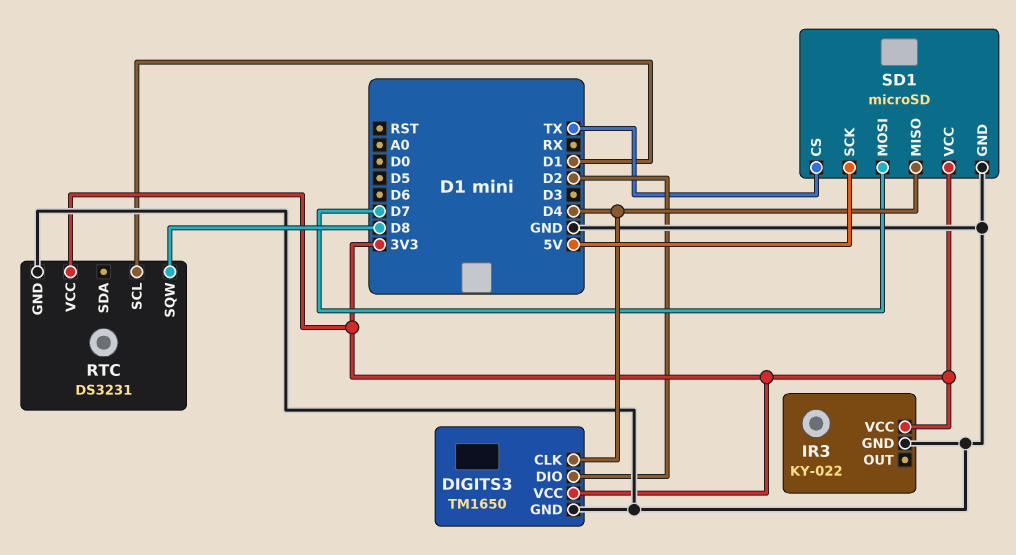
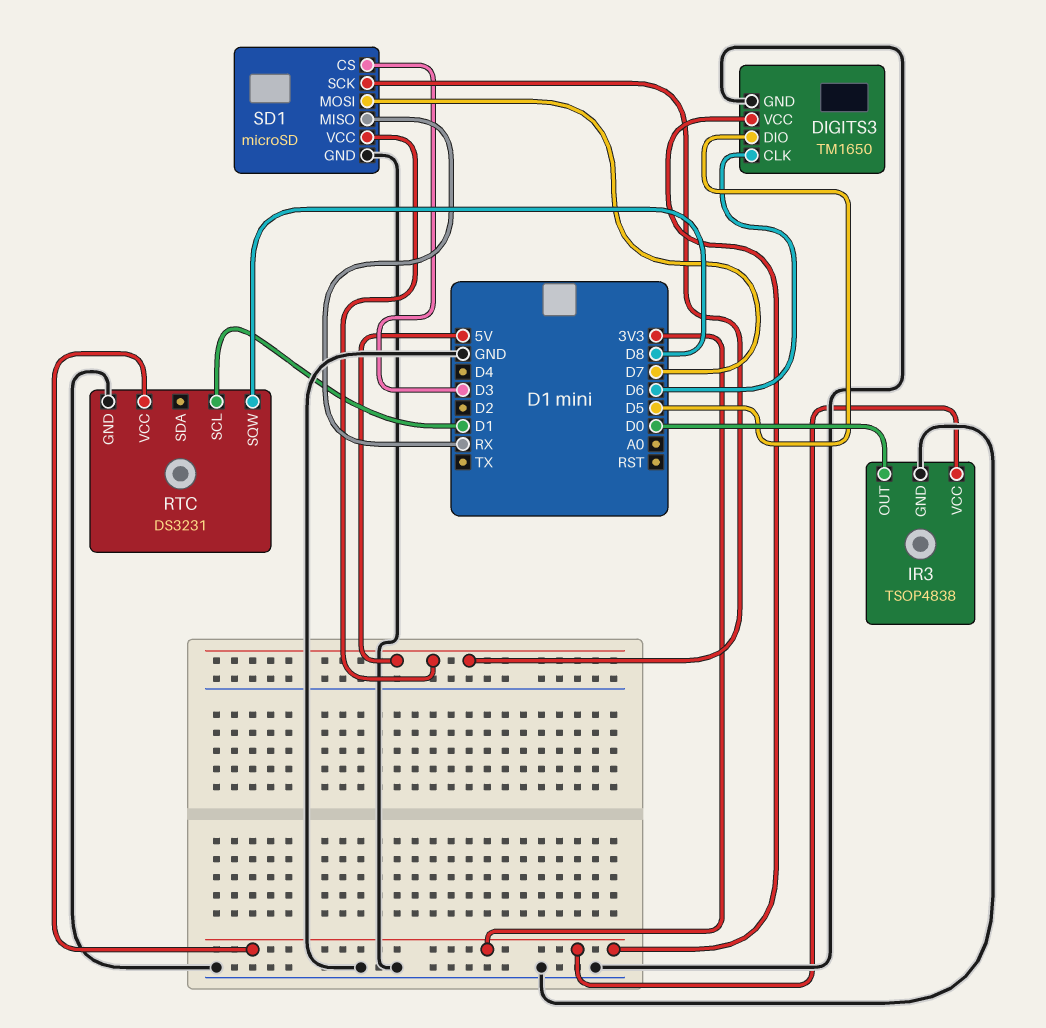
DIGITS3 pin CLK: D4 -> D6
DIGITS3 pin DIO: D2 -> D5
IR3: KY-022 -> TSOP4838
IR3 pin OUT: none -> D0
SD1 pin CS: TX -> D3
SD1 pin MISO: D4 -> RX
SD1 pin VCC: 3V3 -> 5V

